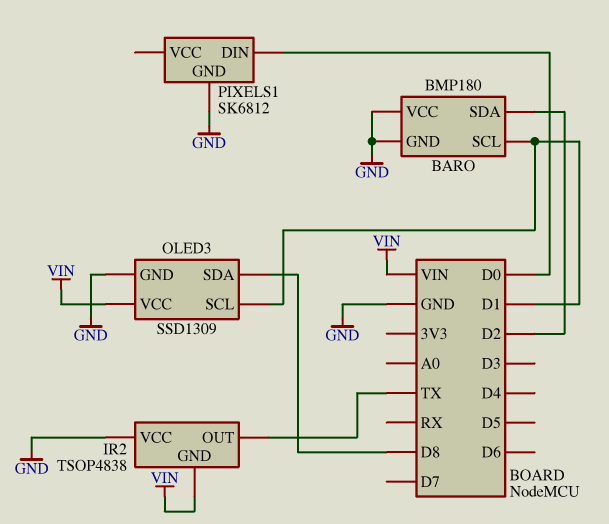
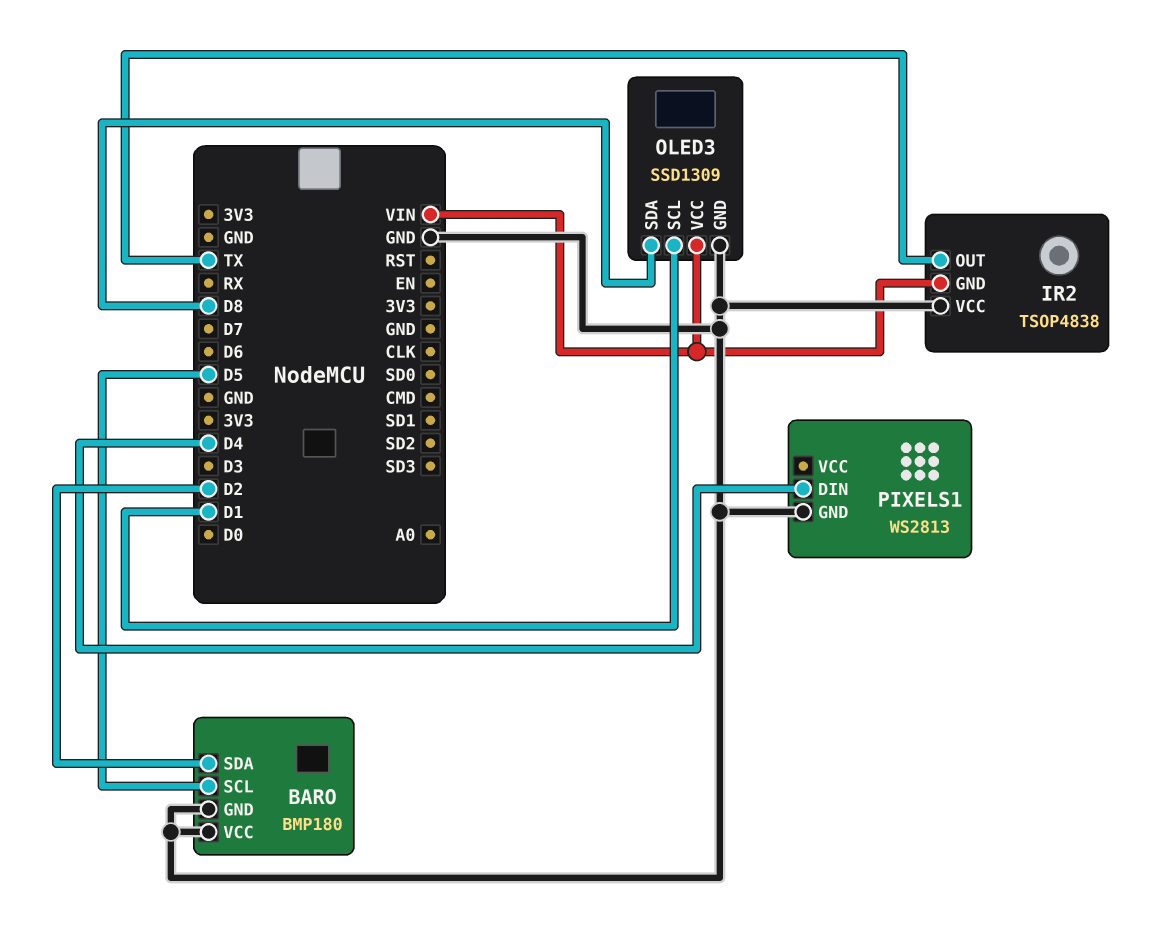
BARO pin SCL: D1 -> D5
PIXELS1: SK6812 -> WS2813
PIXELS1 pin DIN: D0 -> D4

